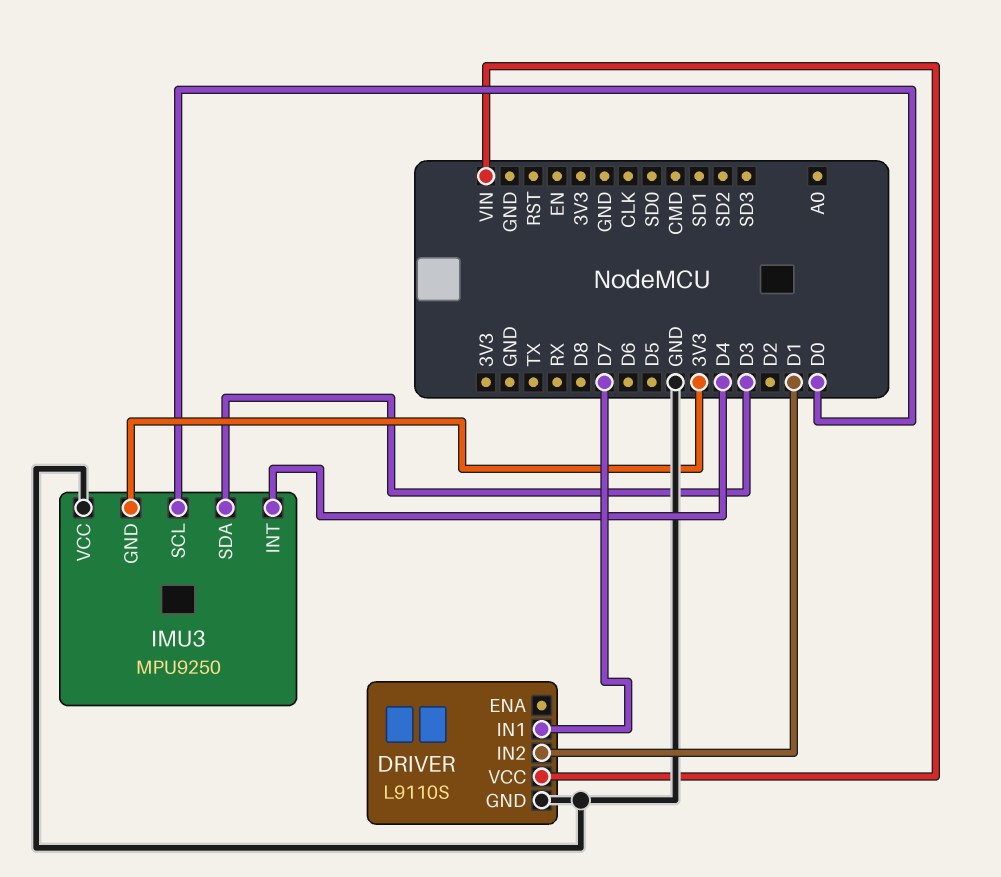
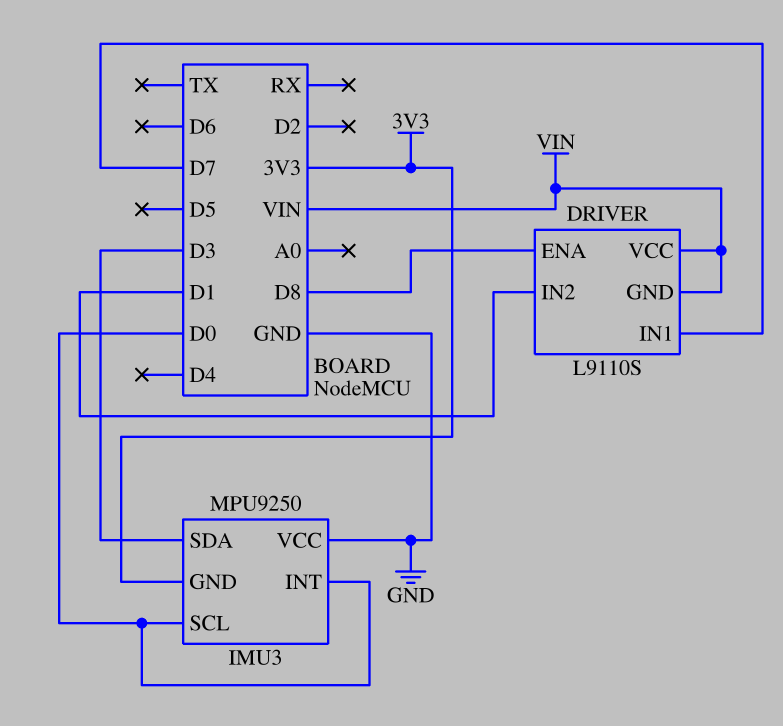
DRIVER pin ENA: none -> D8
DRIVER pin GND: GND -> VIN
IMU3 pin INT: D4 -> D0

